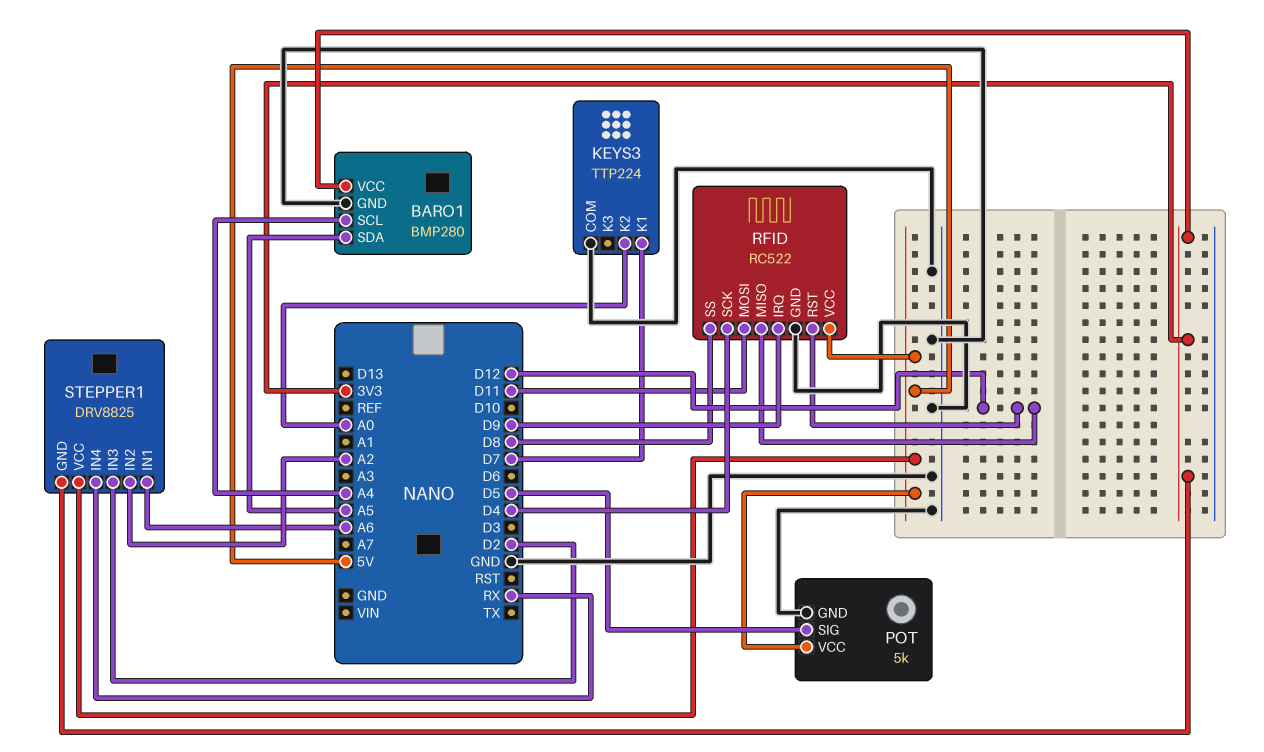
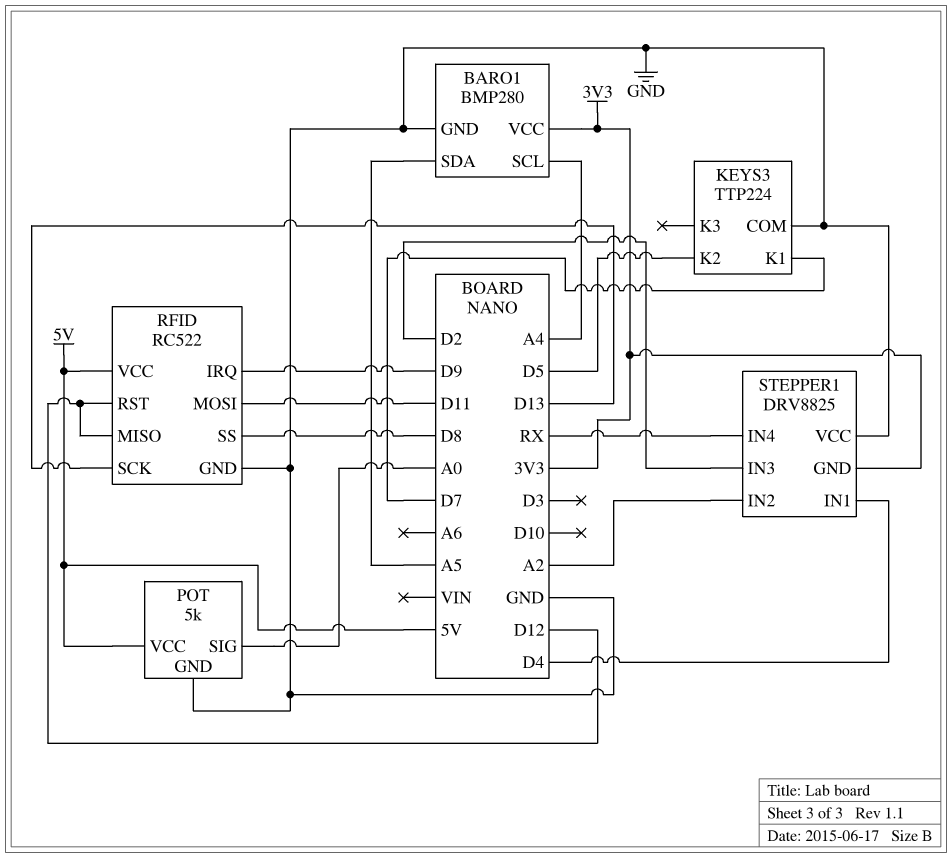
KEYS3 pin K2: A0 -> D5
POT pin SIG: D5 -> A0
RFID pin SCK: D4 -> D13
STEPPER1 pin IN1: A6 -> D4
STEPPER1 pin VCC: 5V -> GND

